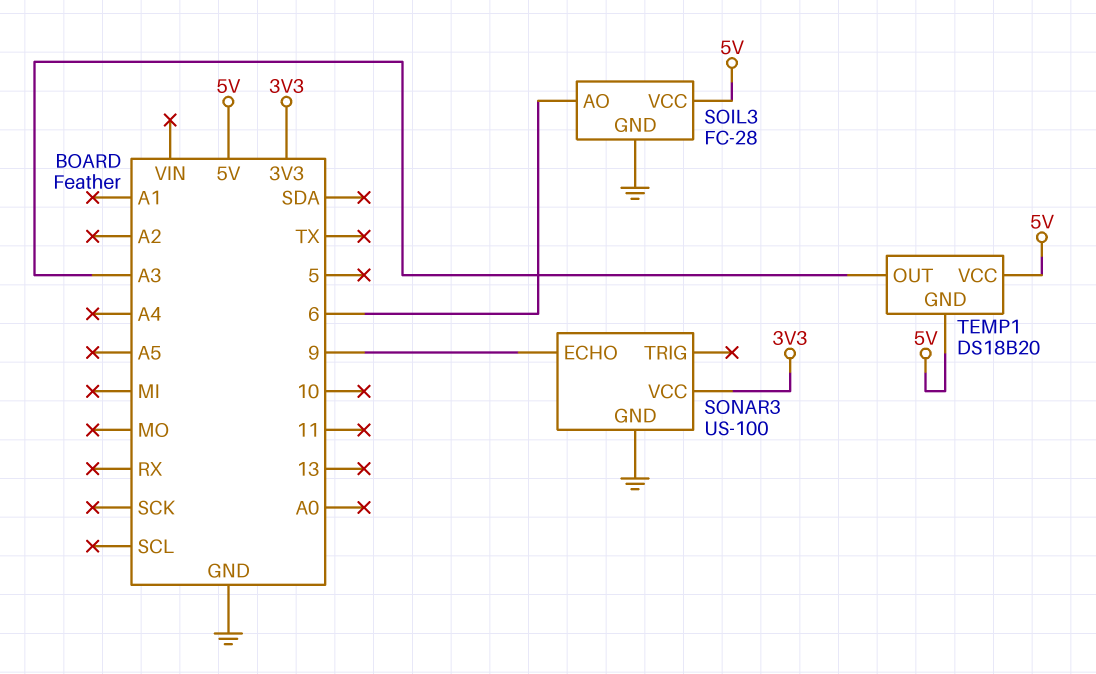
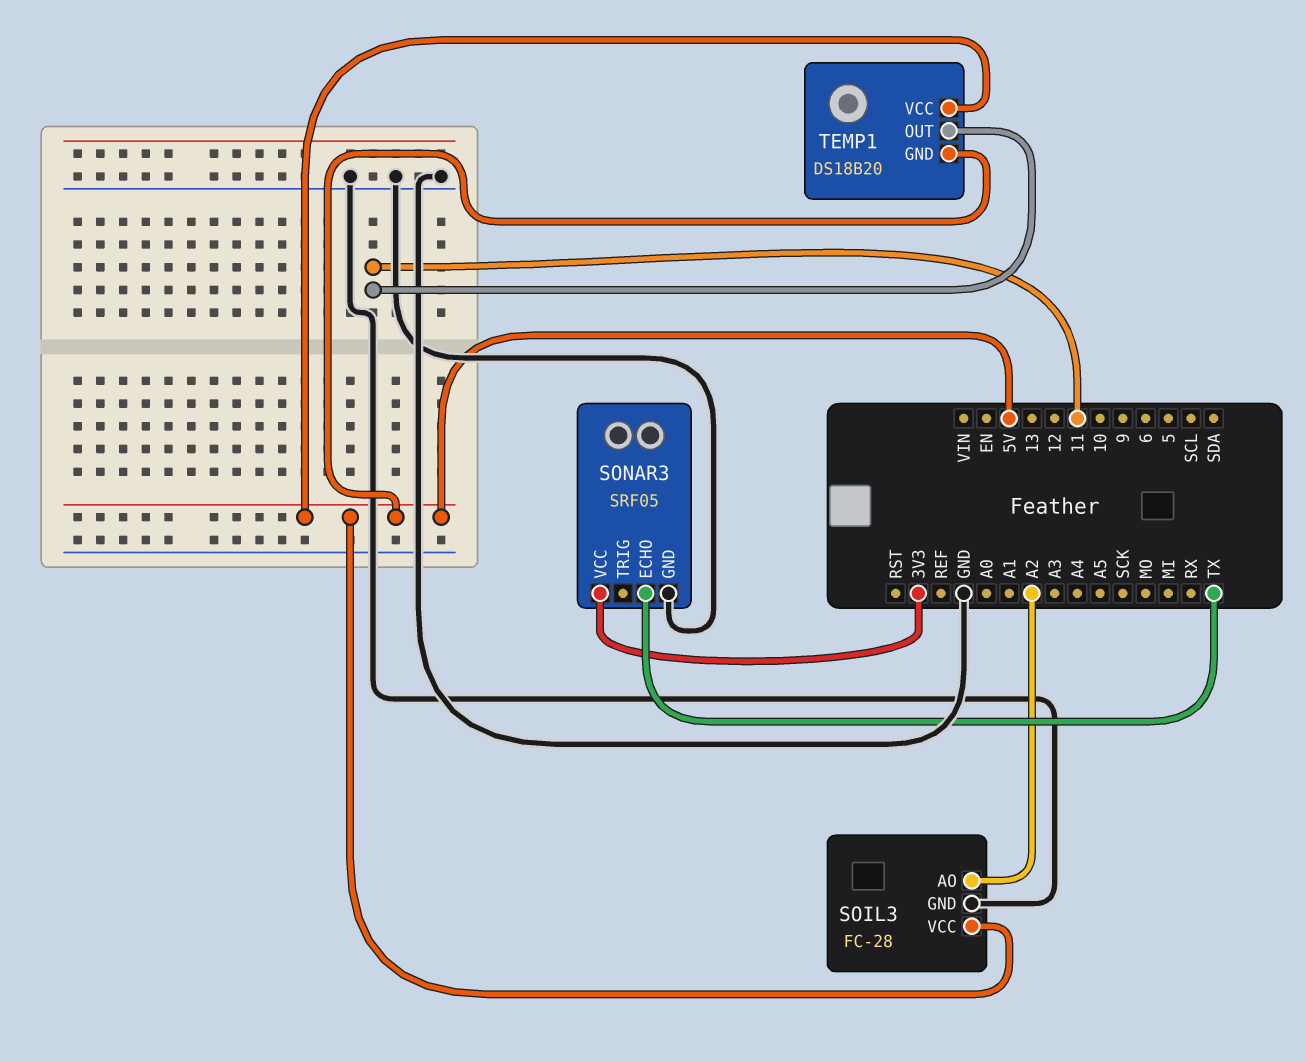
SOIL3 pin AO: 6 -> A2
SONAR3: US-100 -> SRF05
SONAR3 pin ECHO: 9 -> TX
TEMP1 pin OUT: A3 -> 11

